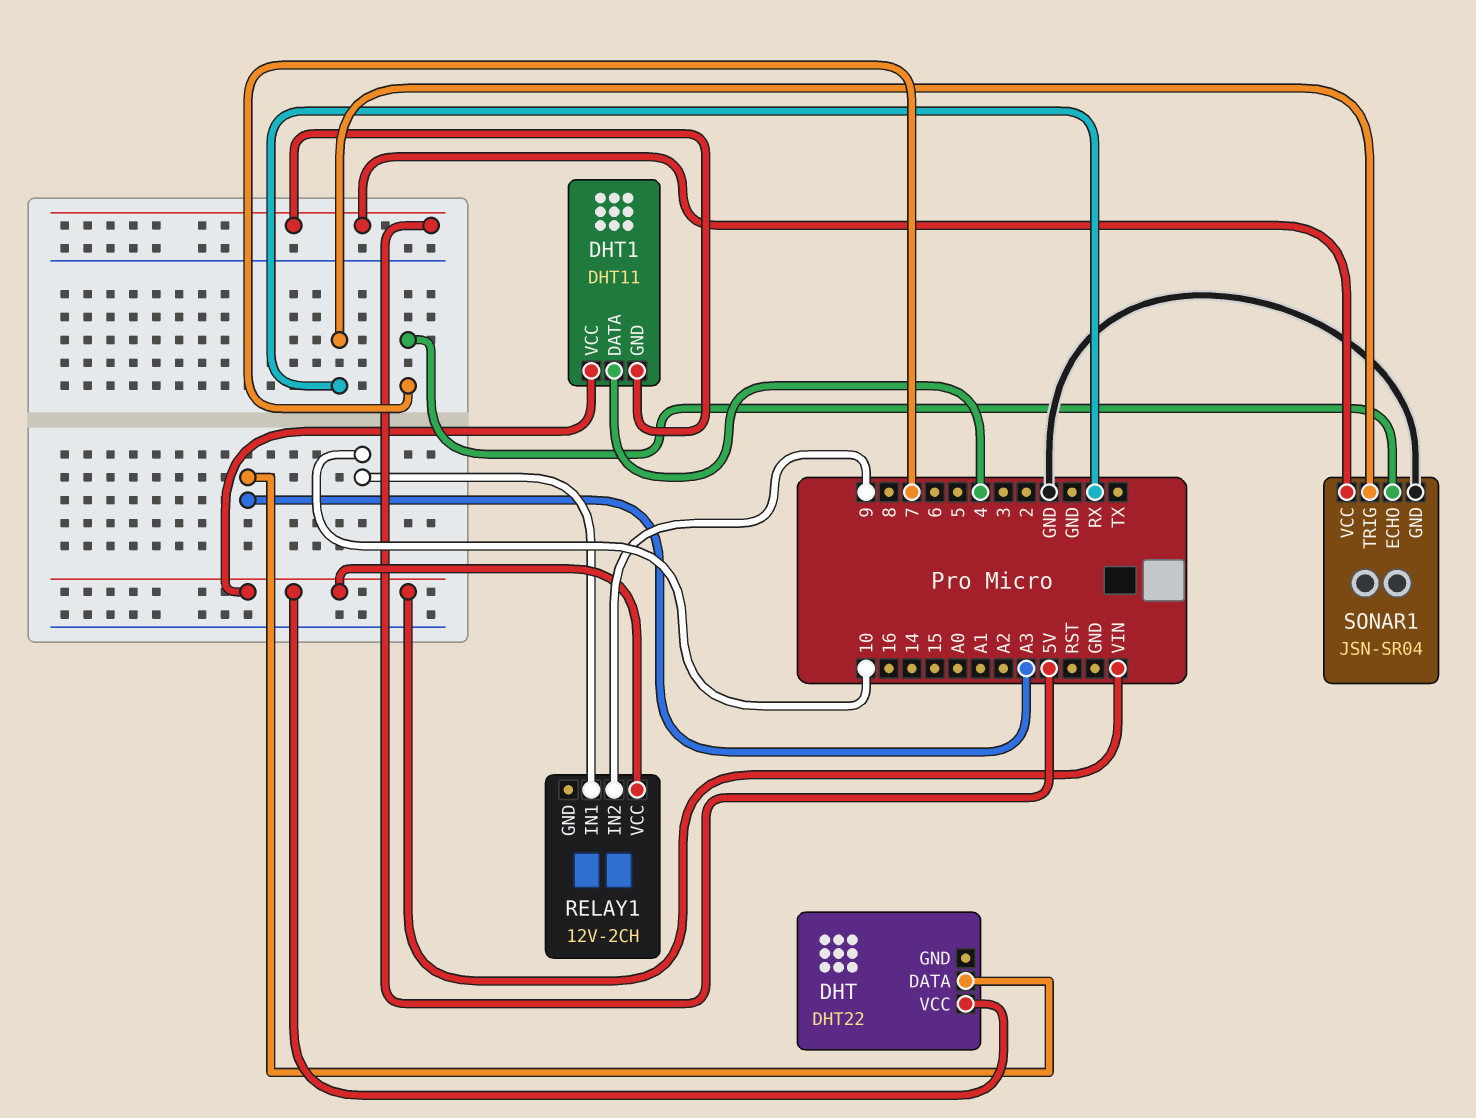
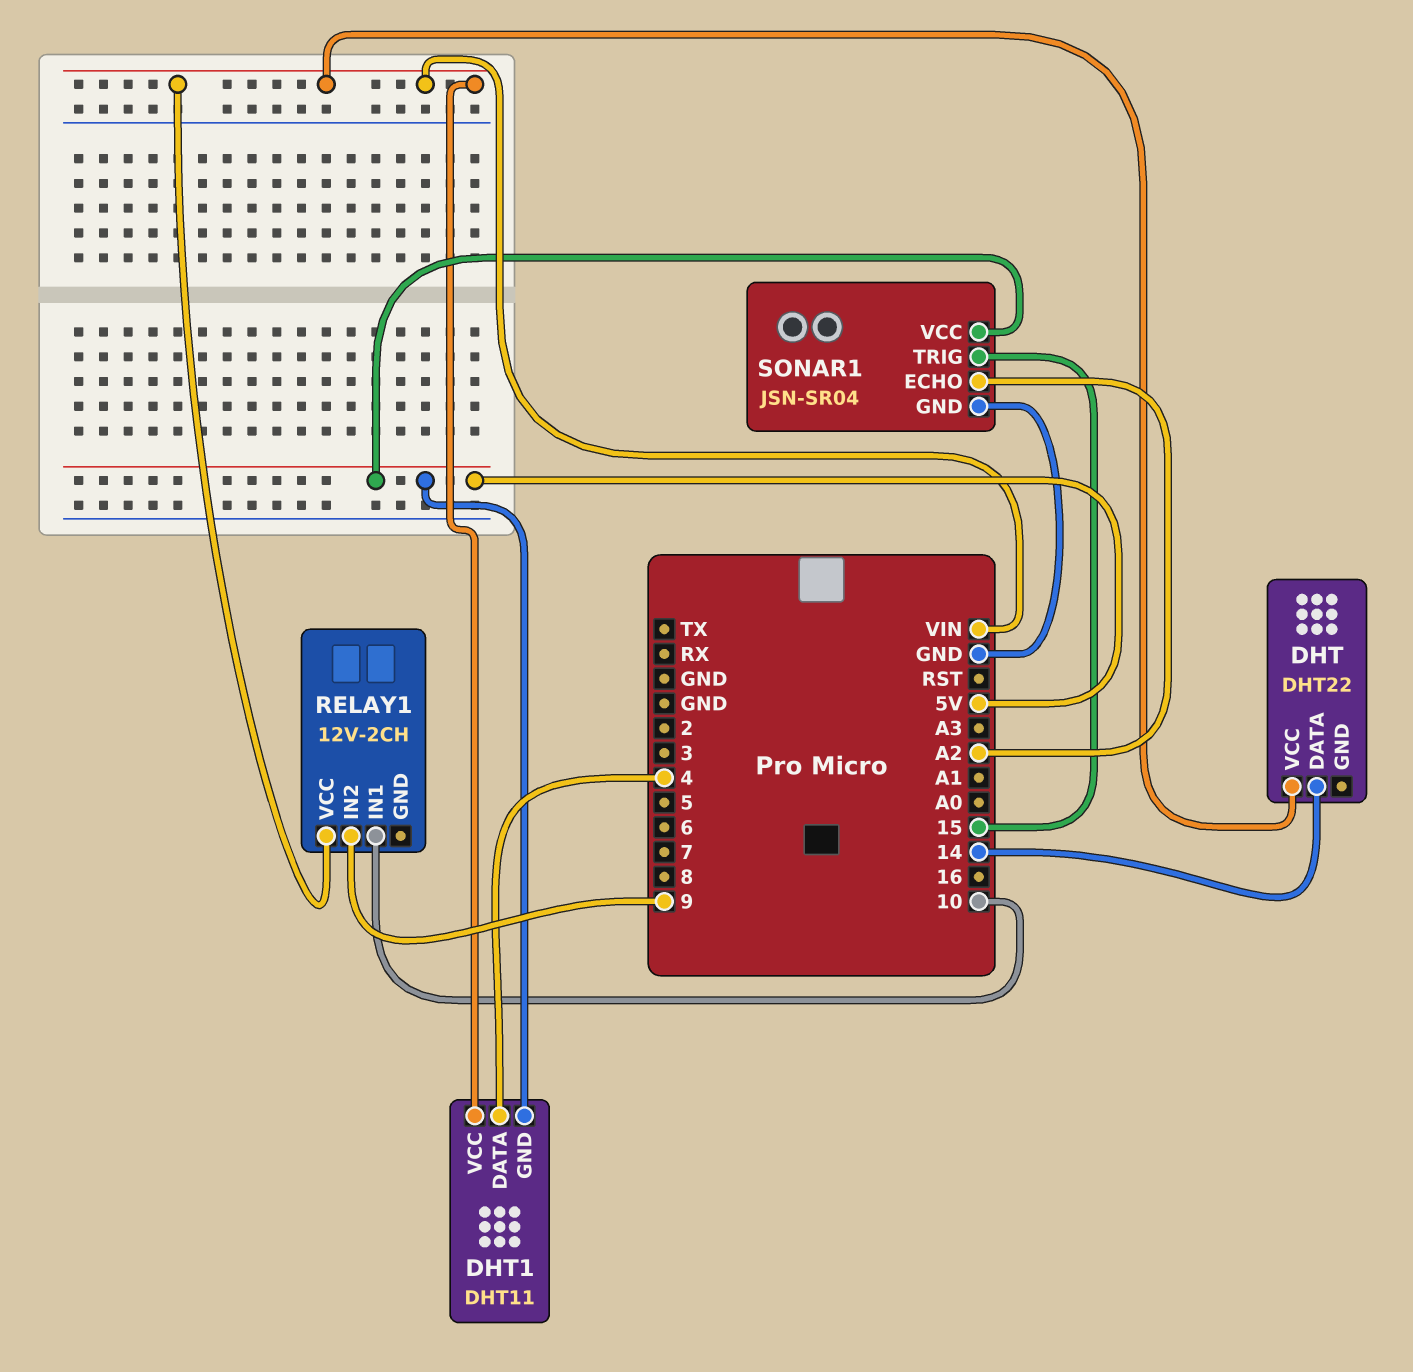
DHT pin DATA: A3 -> 14
SONAR1 pin ECHO: 7 -> A2
SONAR1 pin TRIG: RX -> 15

